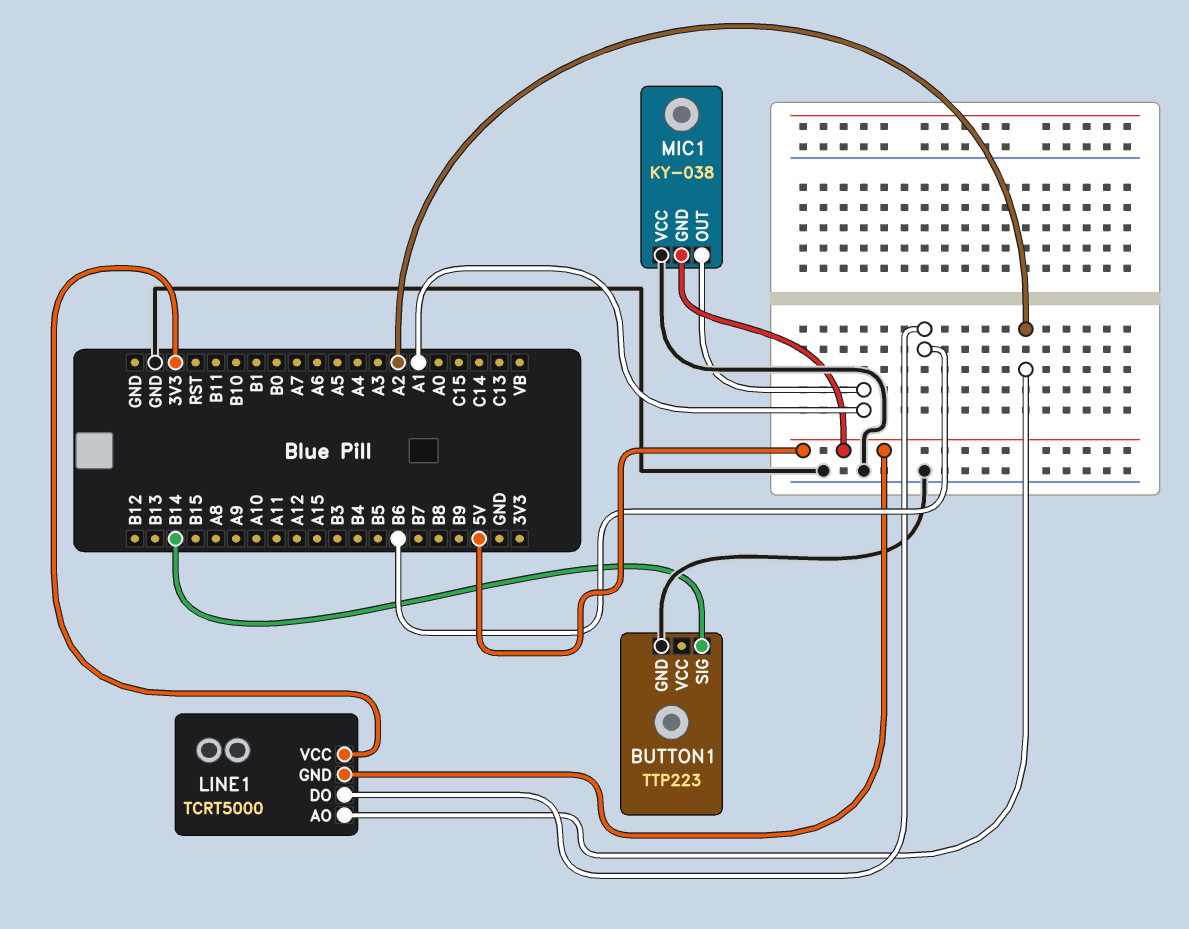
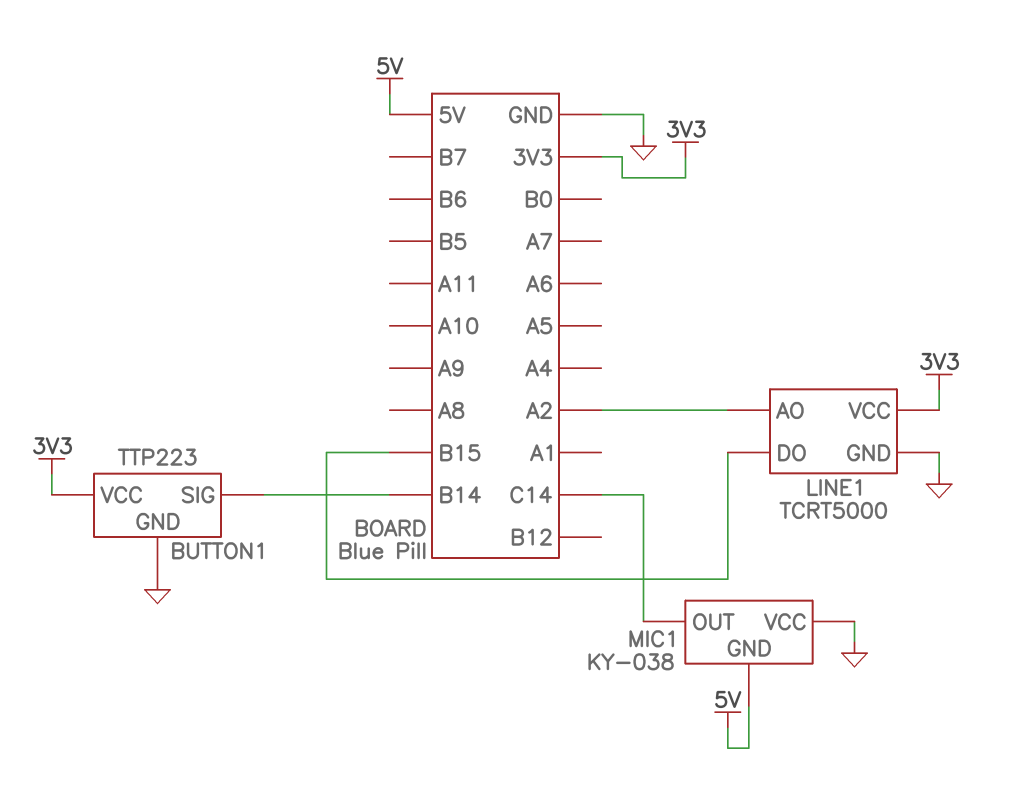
BUTTON1 pin VCC: none -> 3V3
LINE1 pin DO: B6 -> B15
LINE1 pin GND: 5V -> GND
MIC1 pin OUT: A1 -> C14

